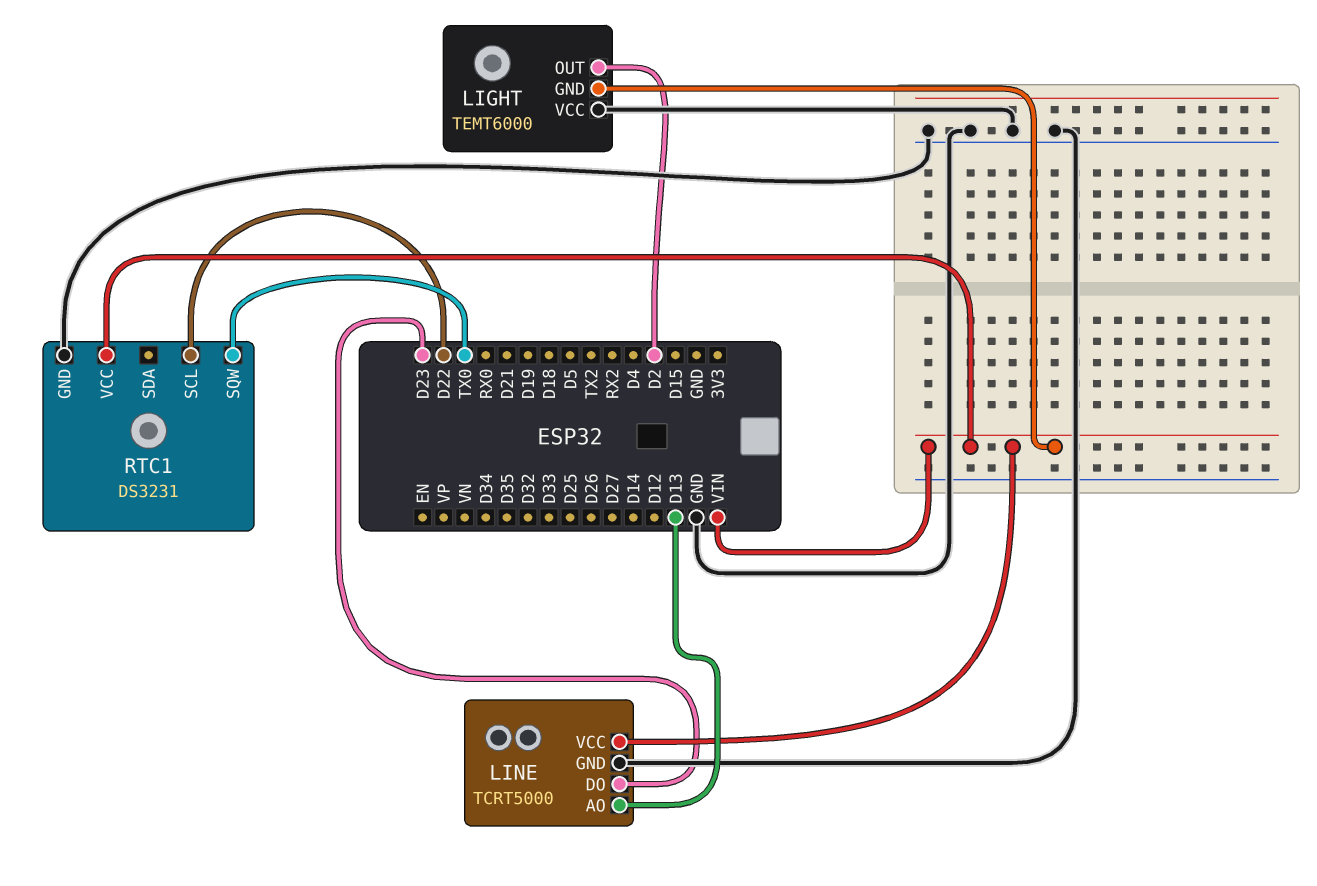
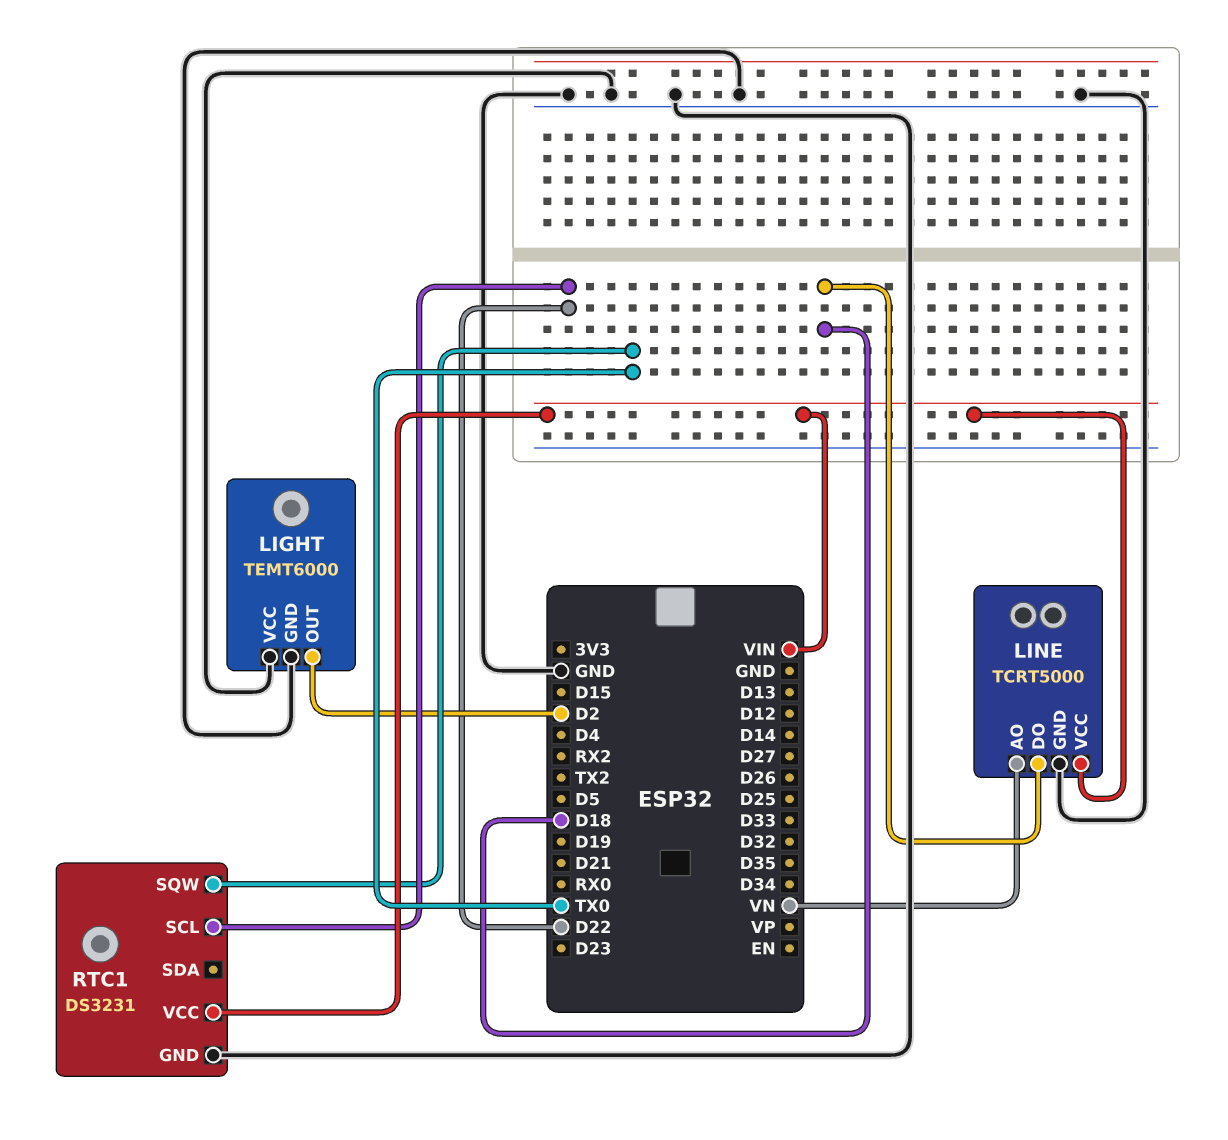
LIGHT pin GND: VIN -> GND
LINE pin AO: D13 -> VN
LINE pin DO: D23 -> D18

